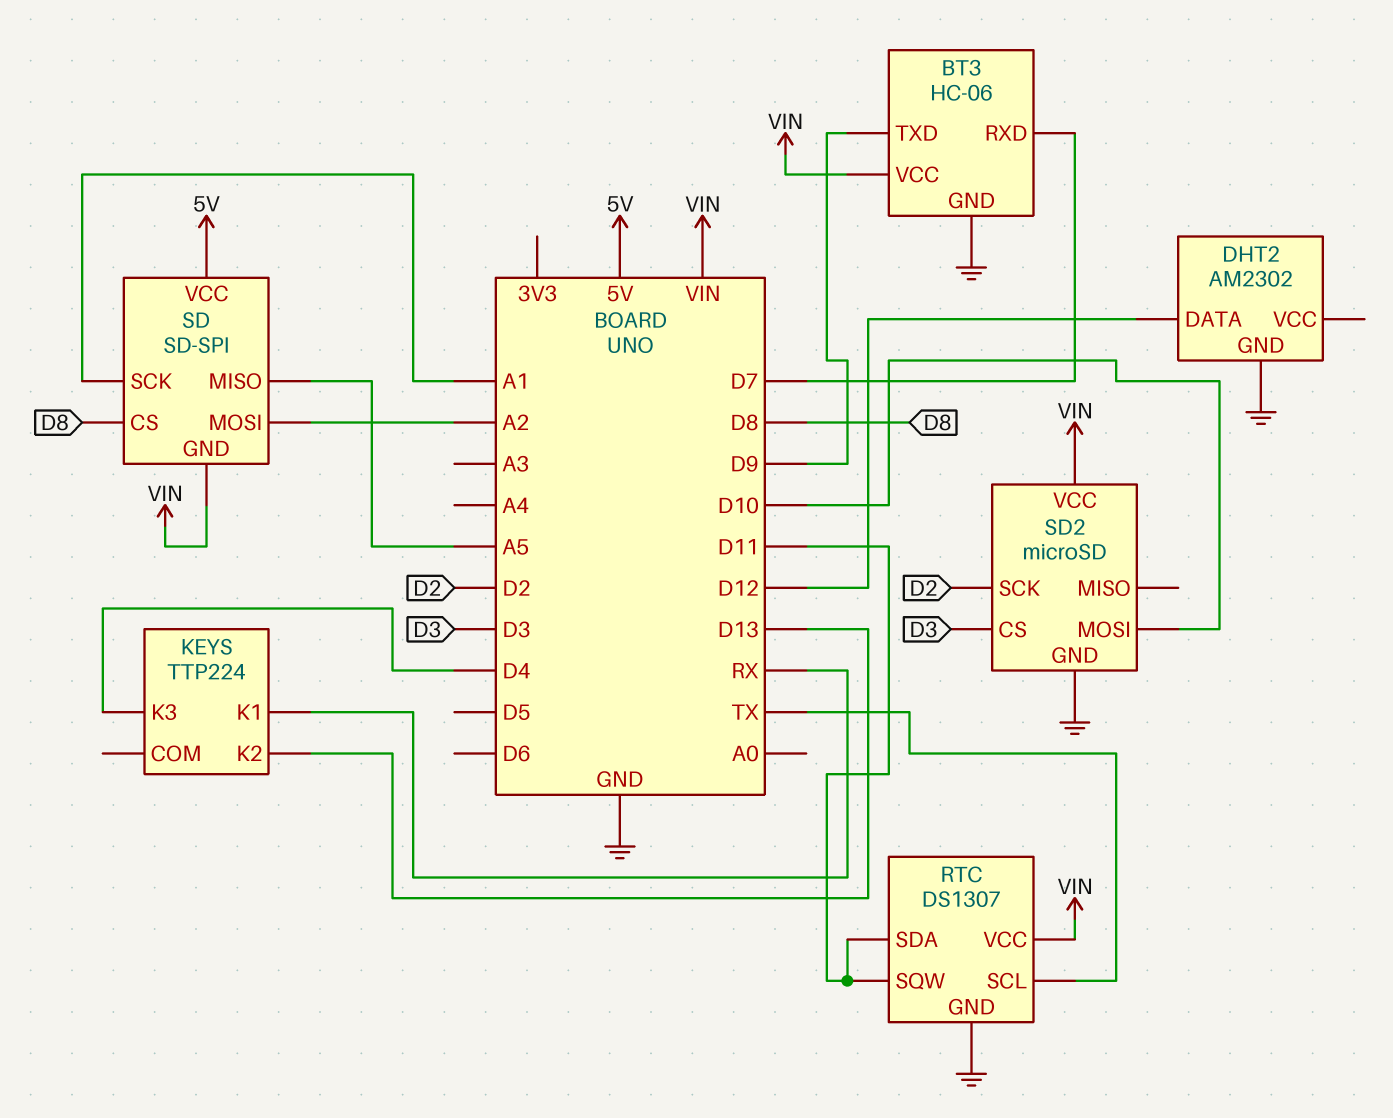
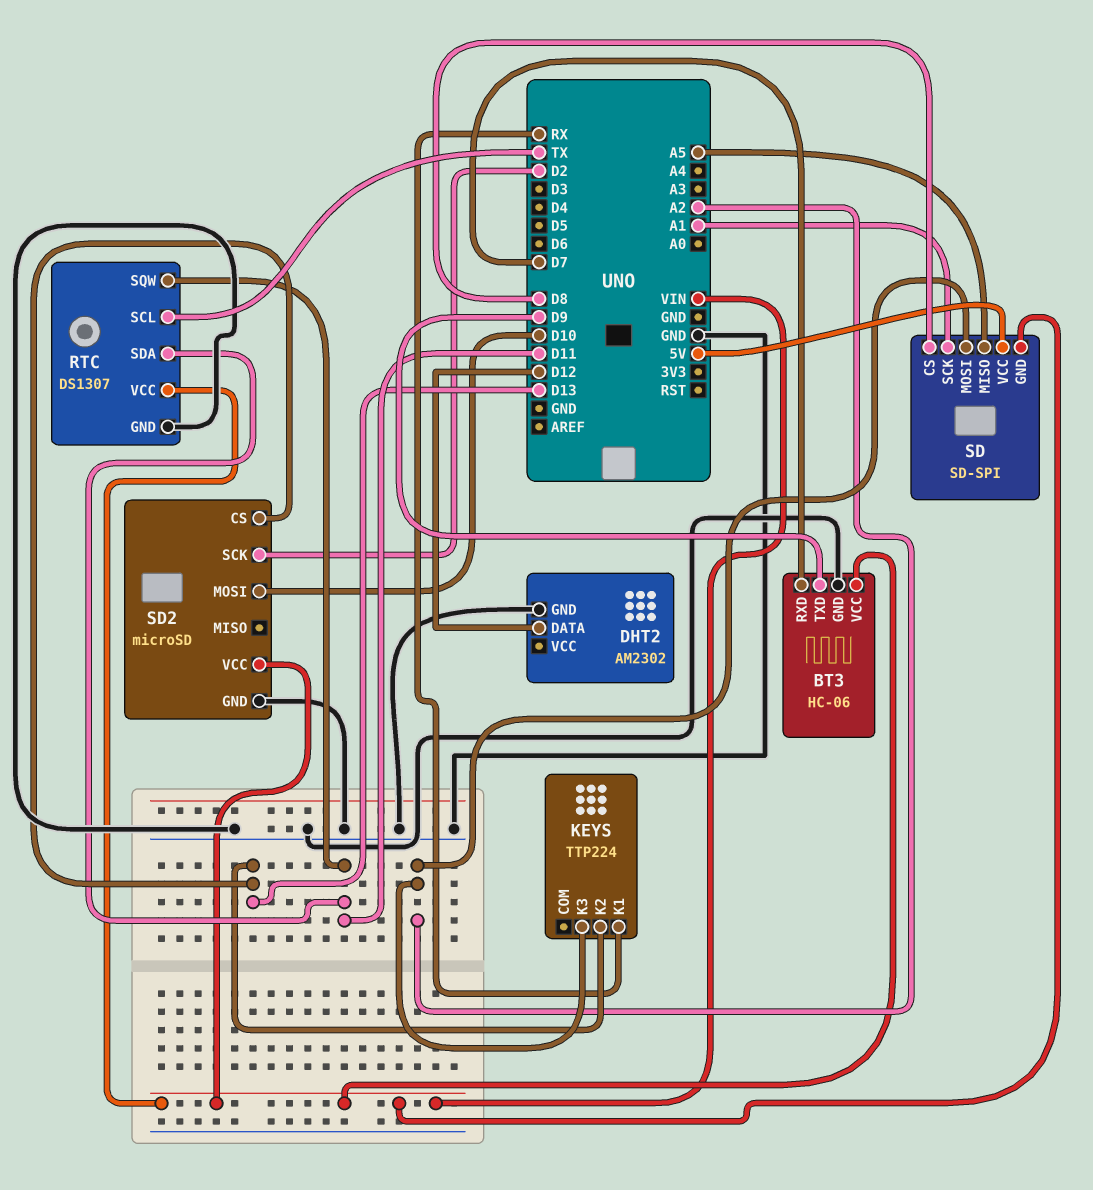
KEYS pin K3: D4 -> A2
SD2 pin CS: D3 -> D13

